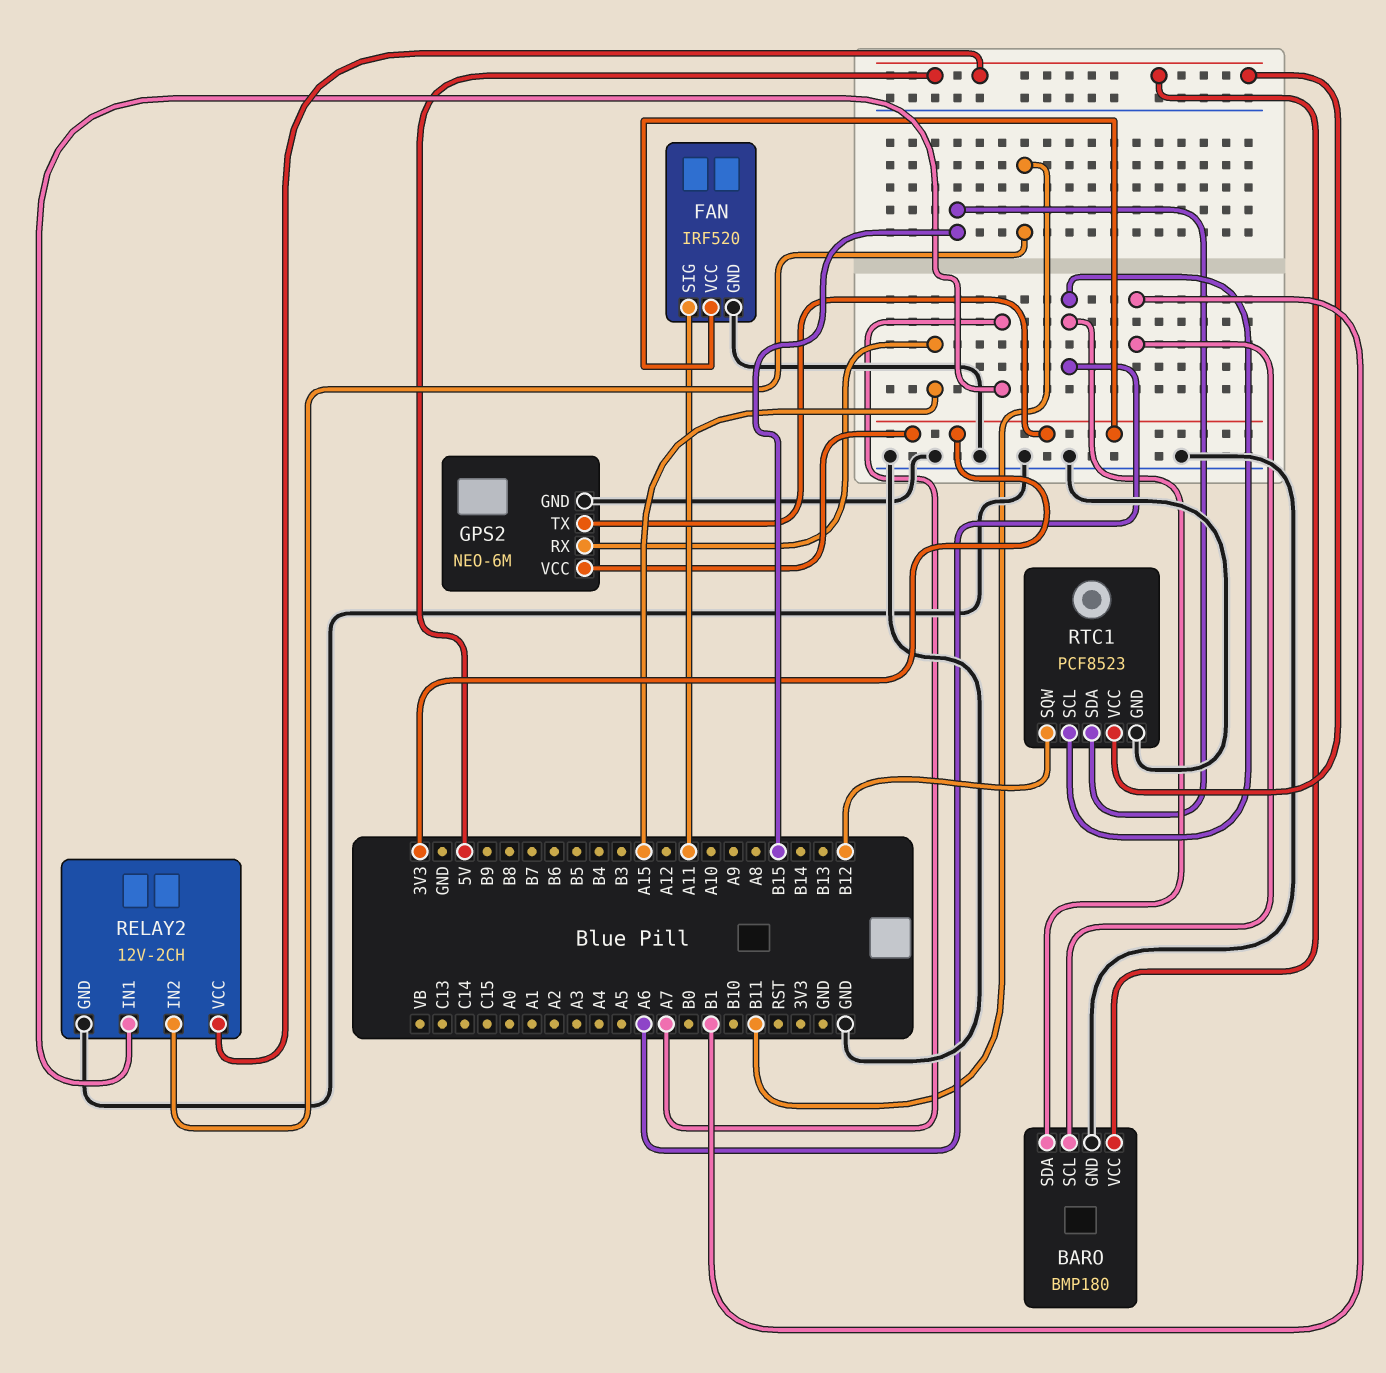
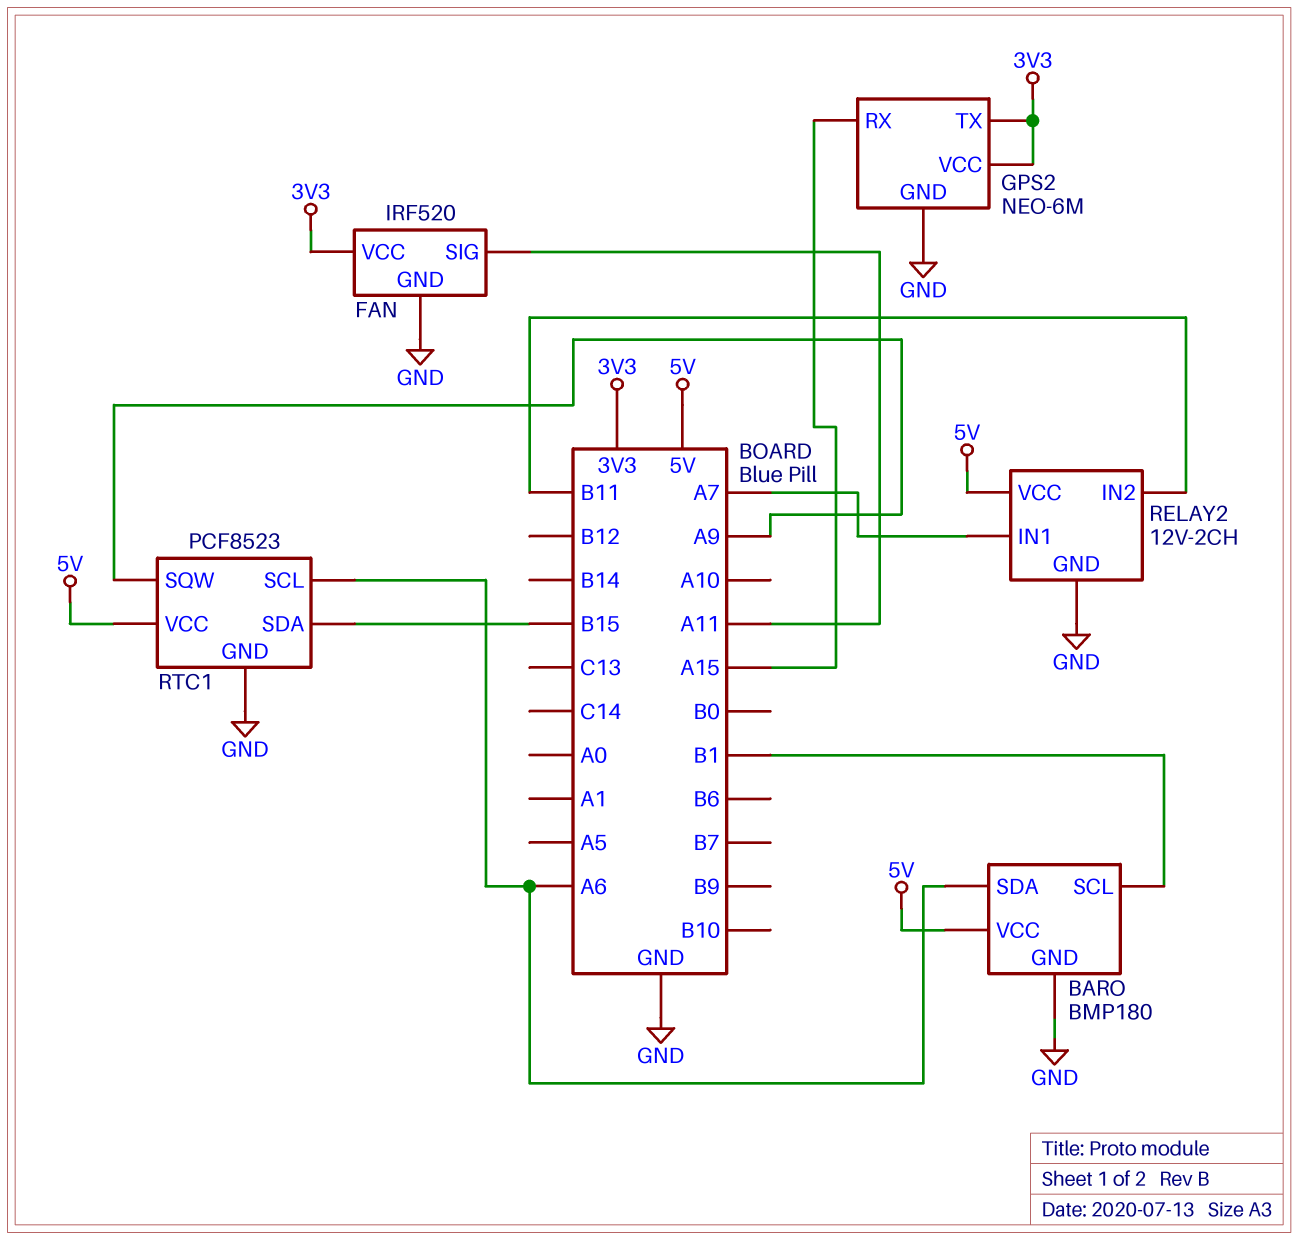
RTC1 pin SQW: B12 -> A9

